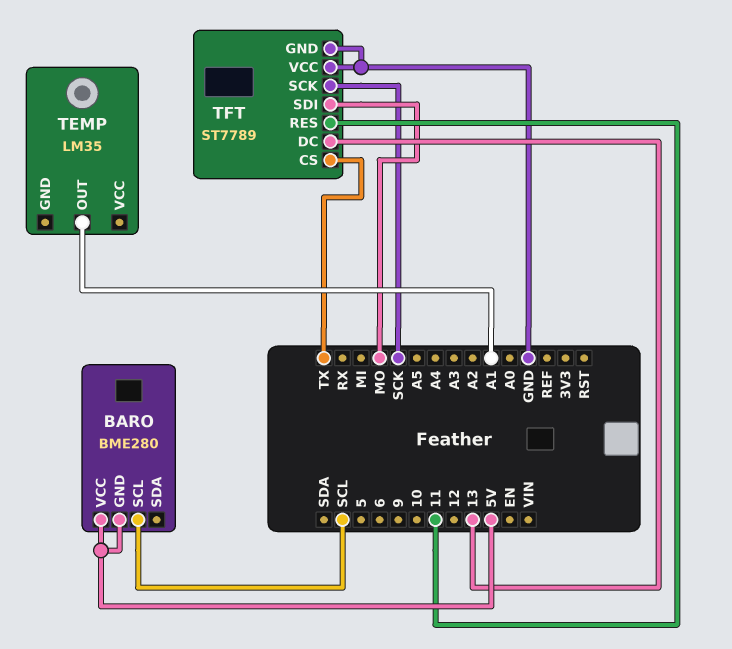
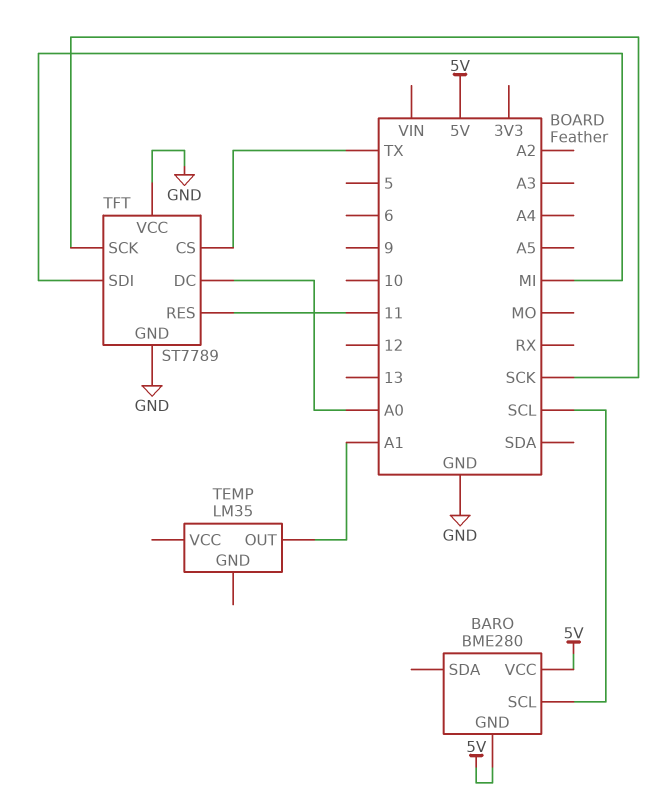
TFT pin DC: 13 -> A0
TFT pin SDI: MO -> MI

